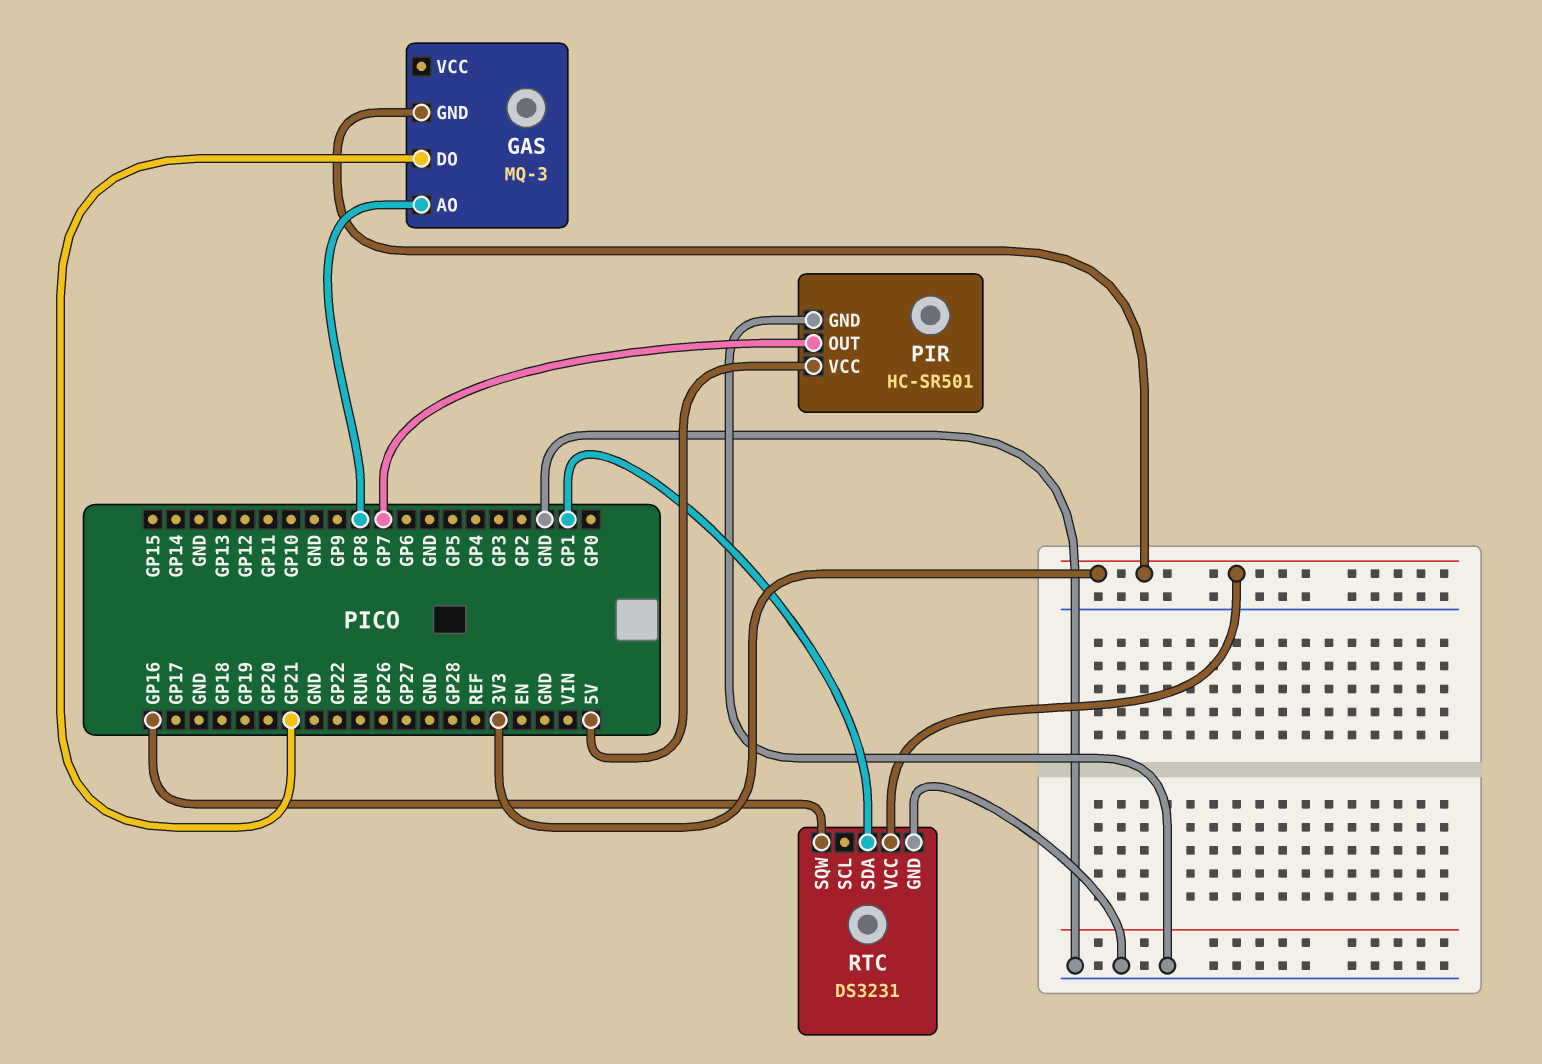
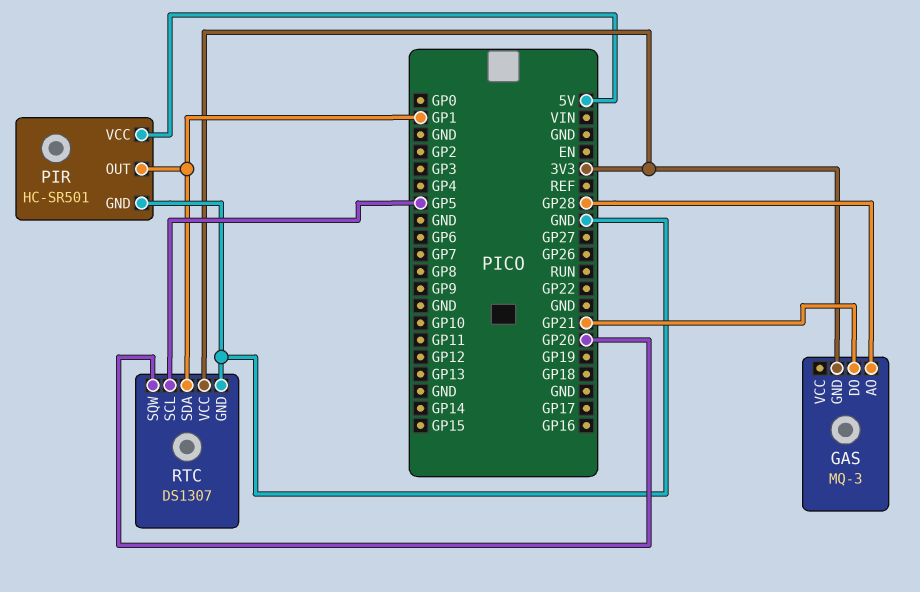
GAS pin AO: GP8 -> GP28
PIR pin OUT: GP7 -> GP1
RTC: DS3231 -> DS1307
RTC pin SCL: none -> GP5
RTC pin SQW: GP16 -> GP20

